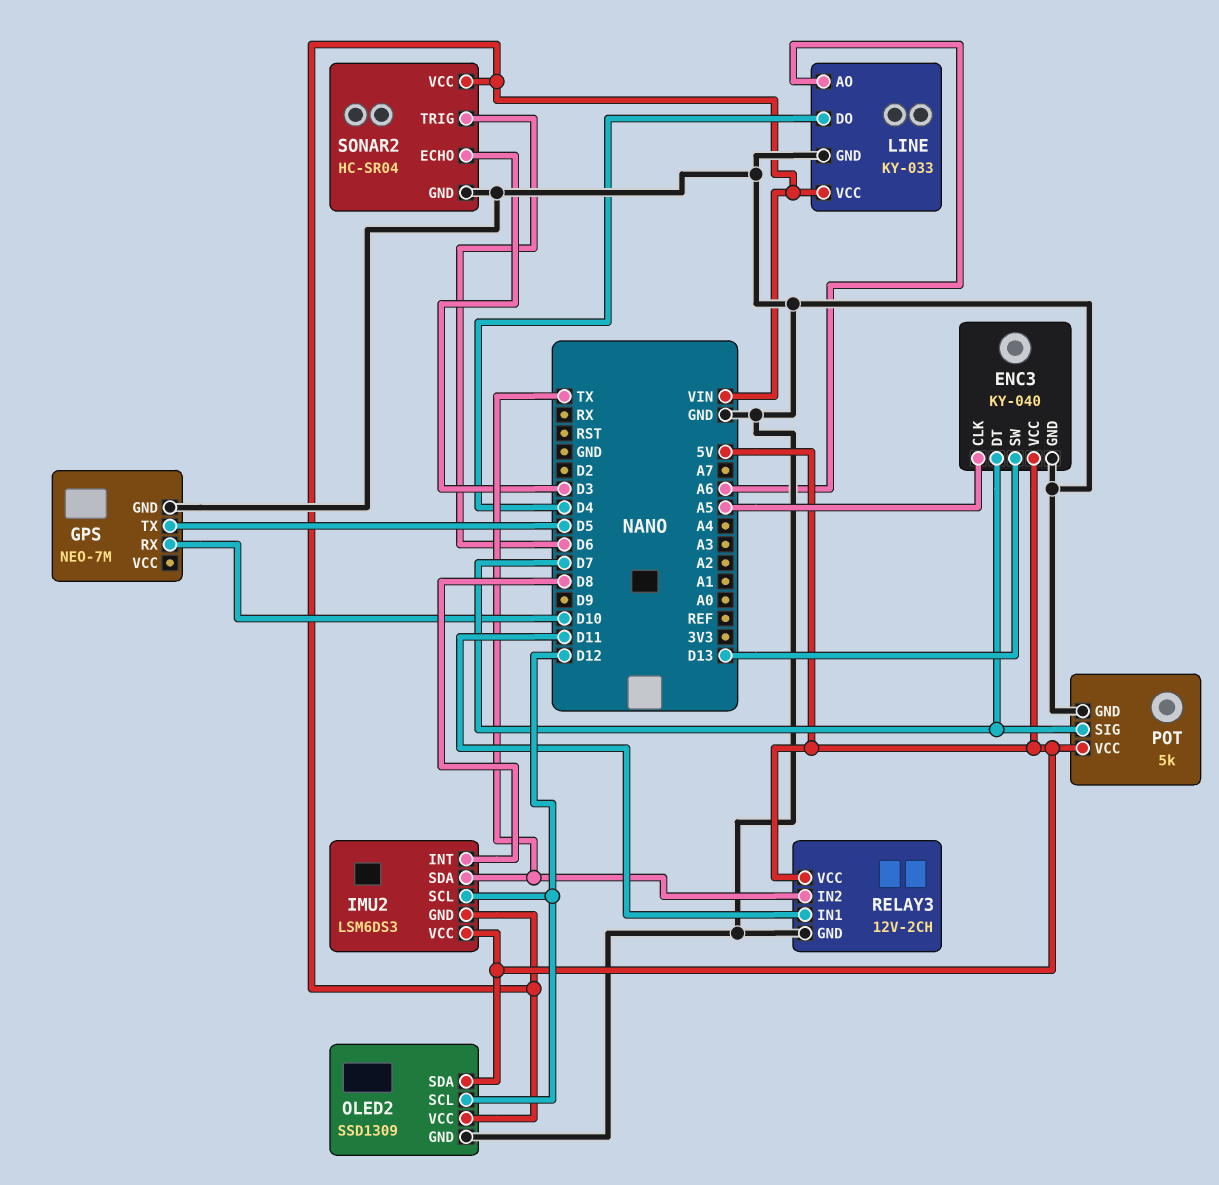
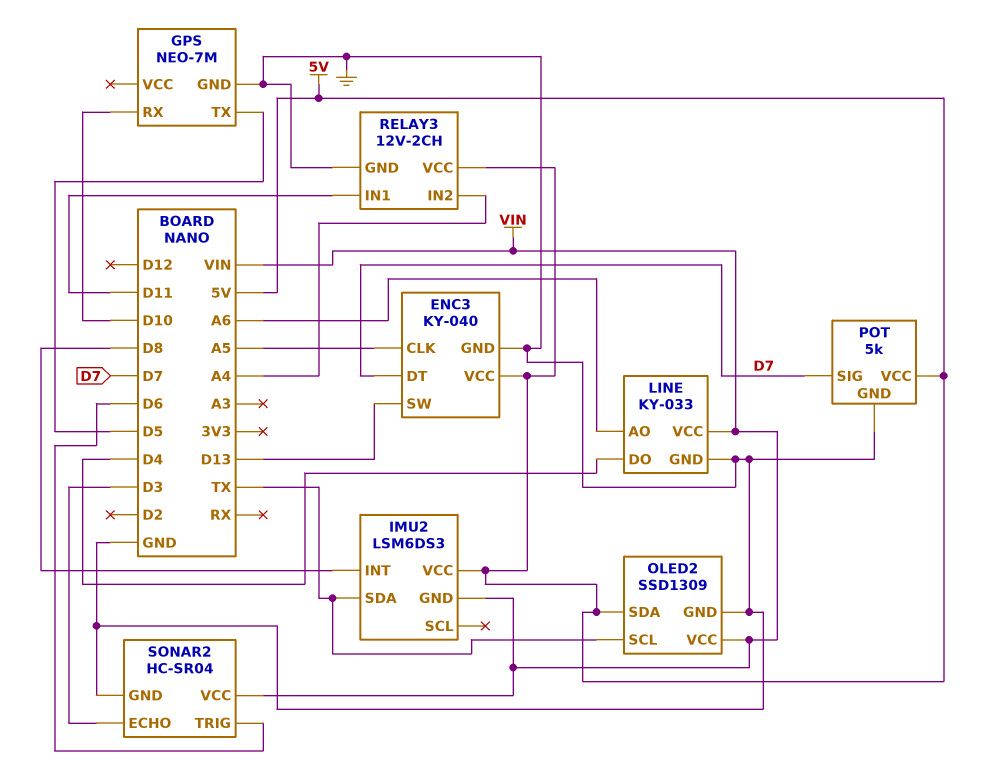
IMU2 pin SCL: D12 -> none
OLED2 pin SCL: D12 -> TX
RELAY3 pin IN2: TX -> A4

